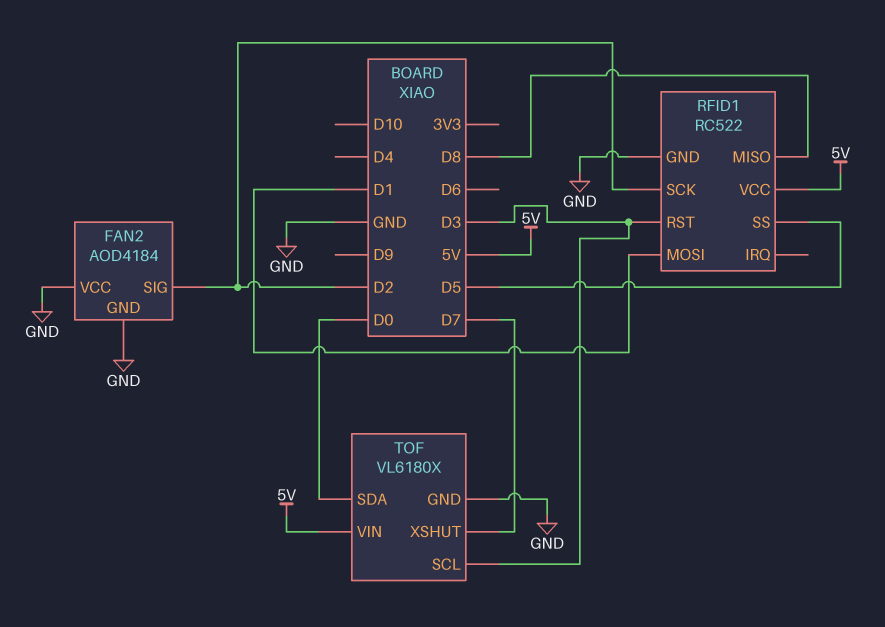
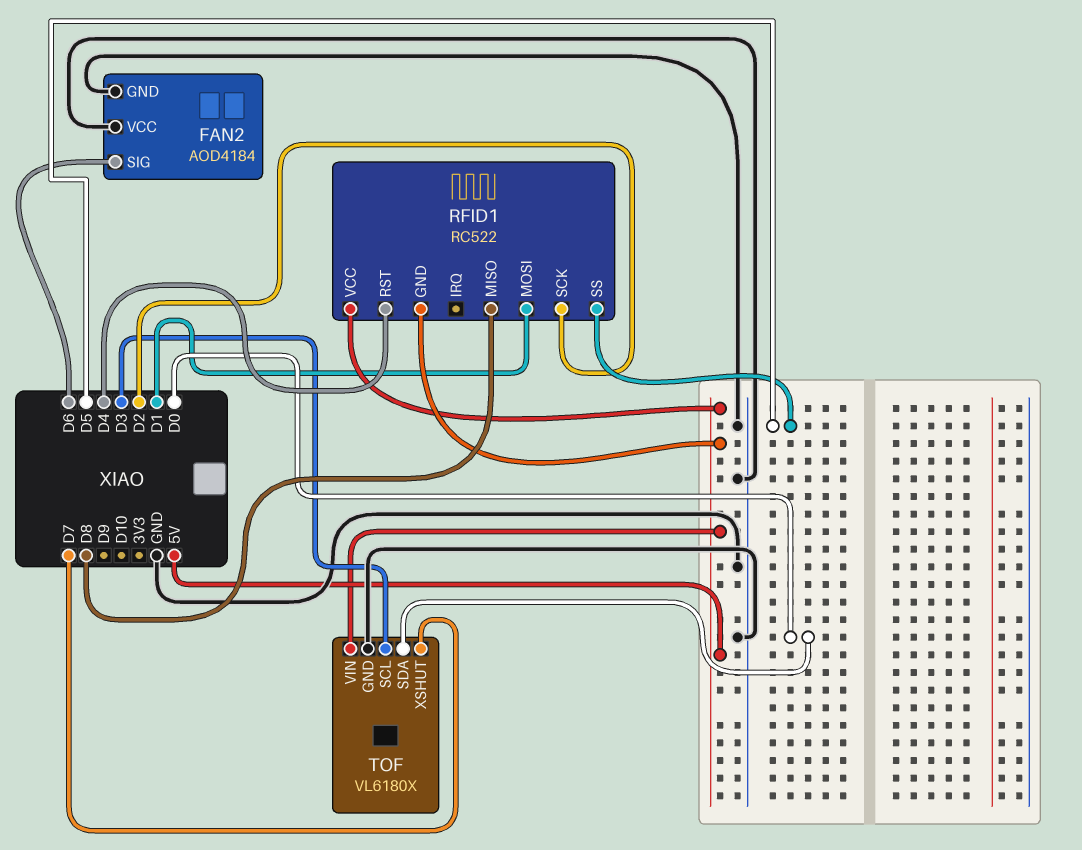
FAN2 pin SIG: D2 -> D6
RFID1 pin GND: GND -> 5V
RFID1 pin RST: D3 -> D4

